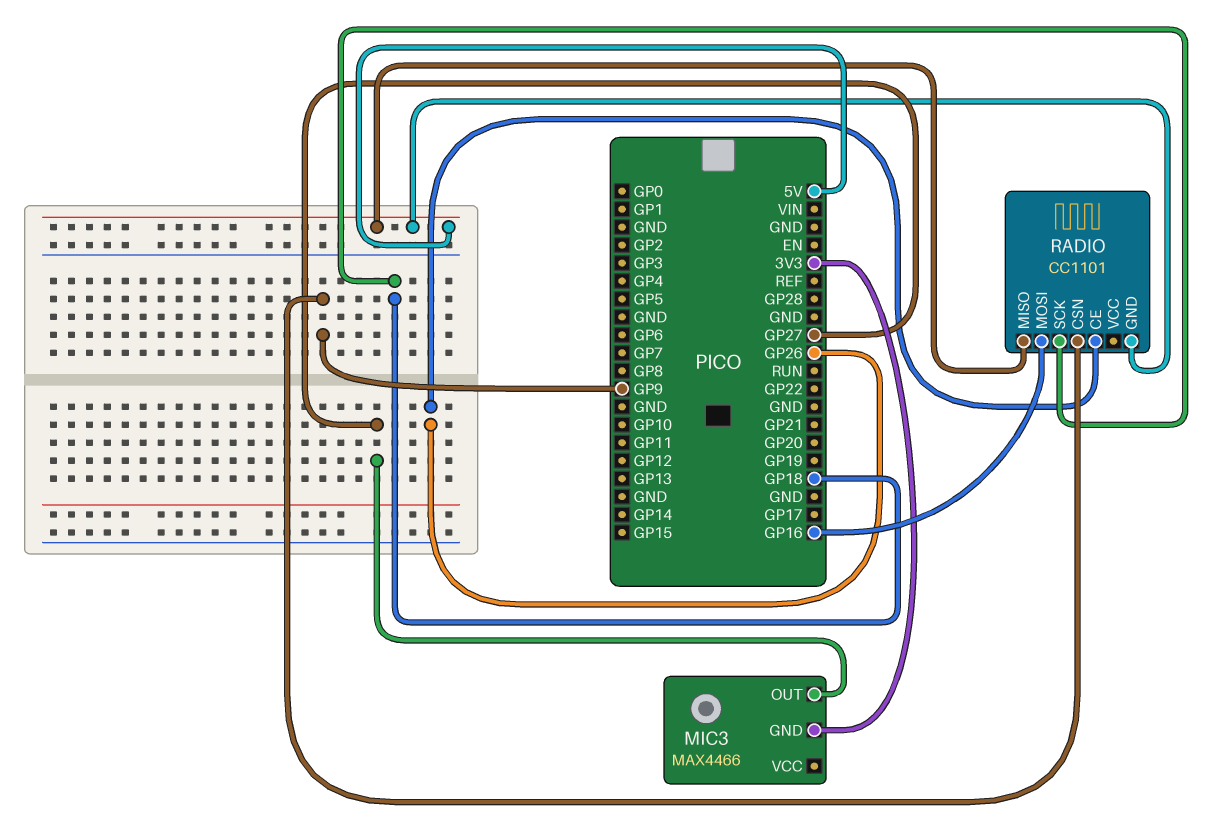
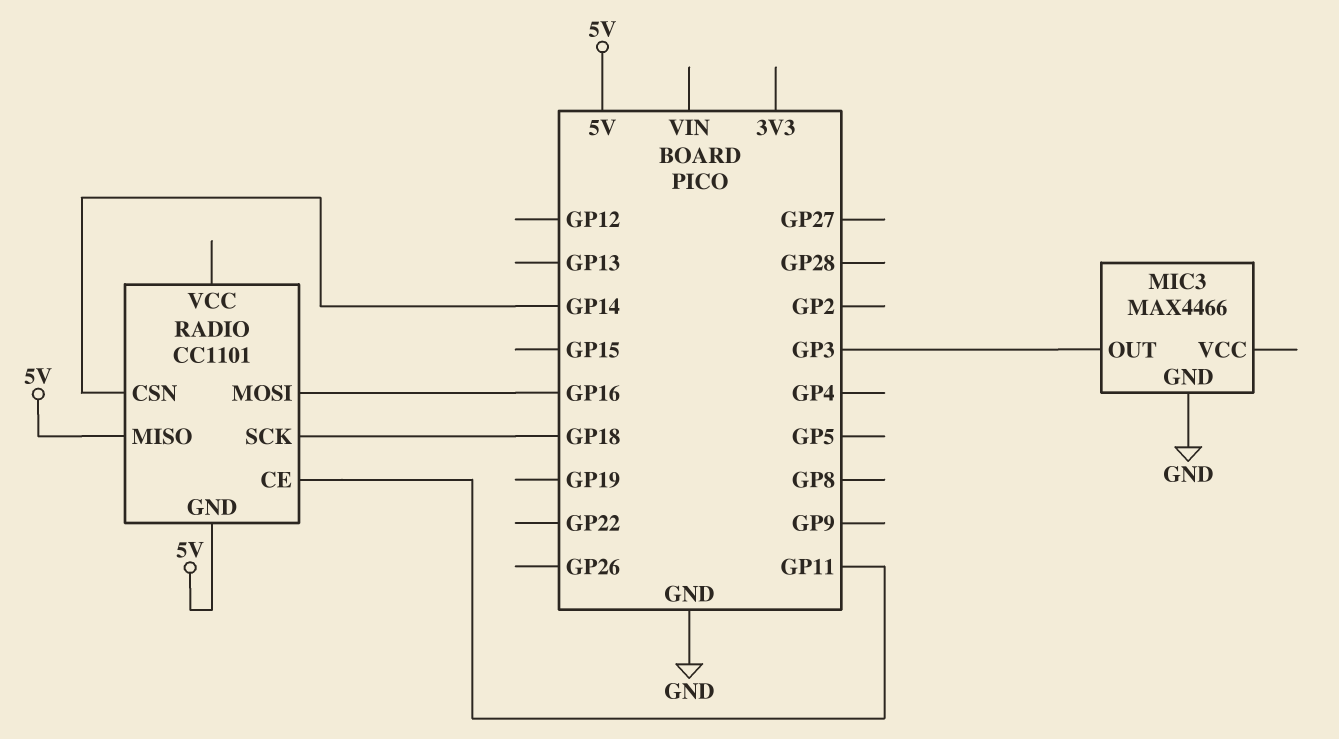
MIC3 pin GND: 3V3 -> GND
MIC3 pin OUT: GP27 -> GP3
RADIO pin CE: GP26 -> GP11
RADIO pin CSN: GP9 -> GP14

